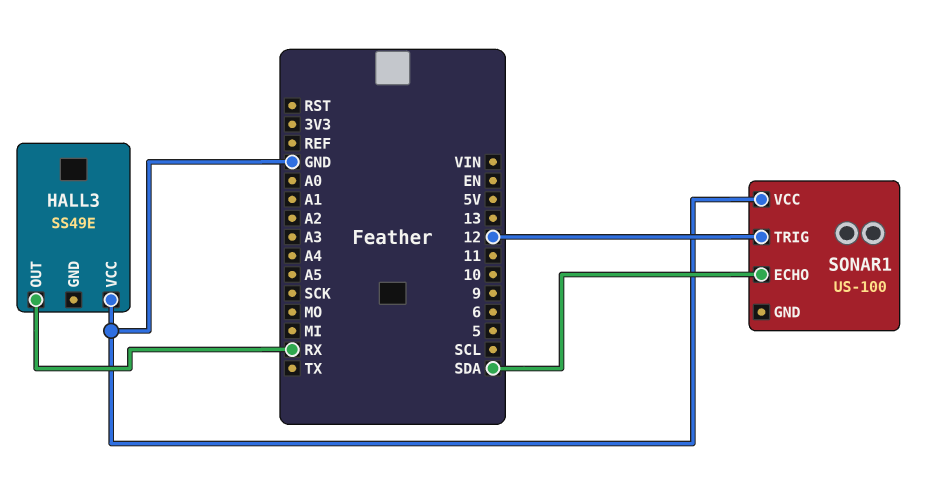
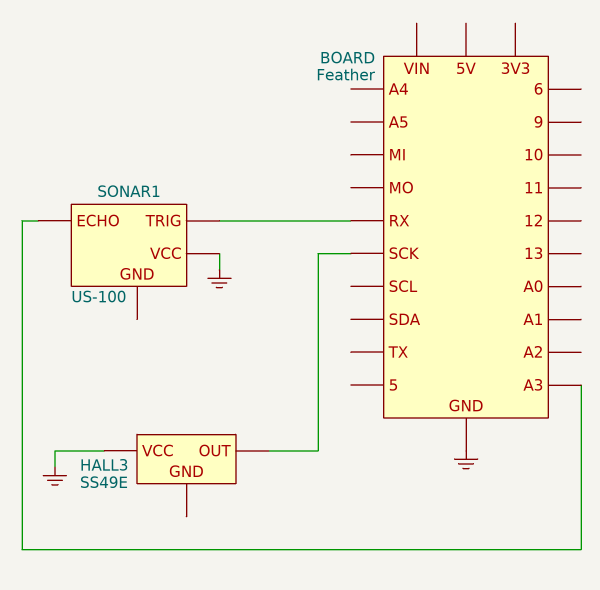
HALL3 pin OUT: RX -> SCK
SONAR1 pin ECHO: SDA -> A3
SONAR1 pin TRIG: 12 -> RX

